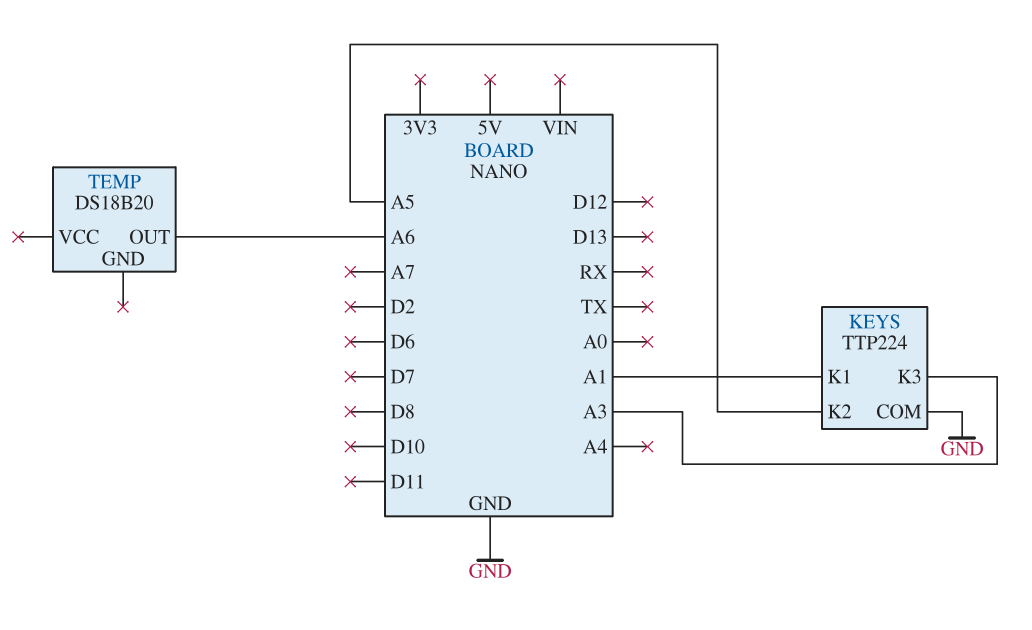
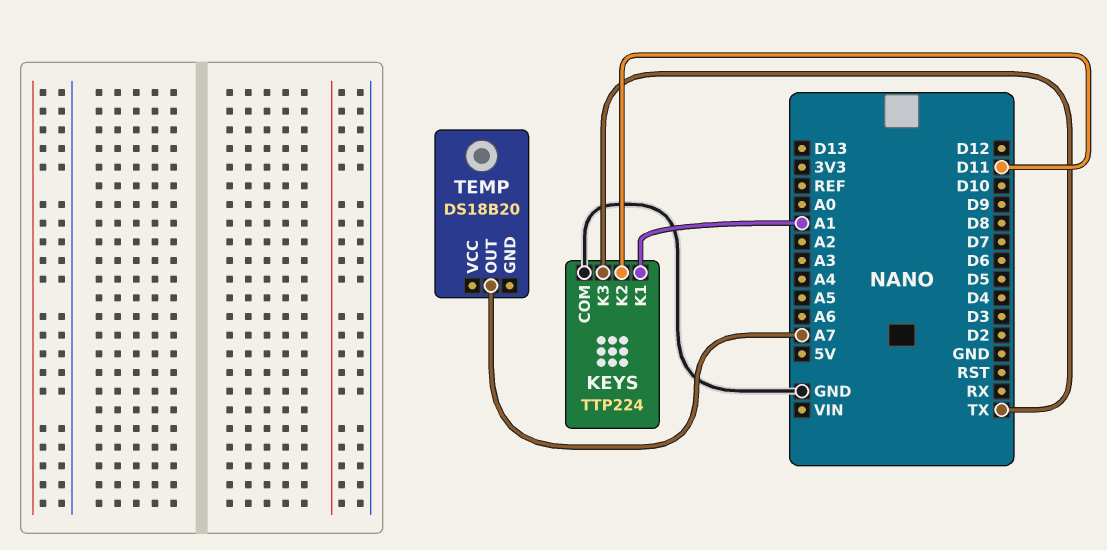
KEYS pin K2: A5 -> D11
KEYS pin K3: A3 -> TX
TEMP pin OUT: A6 -> A7

